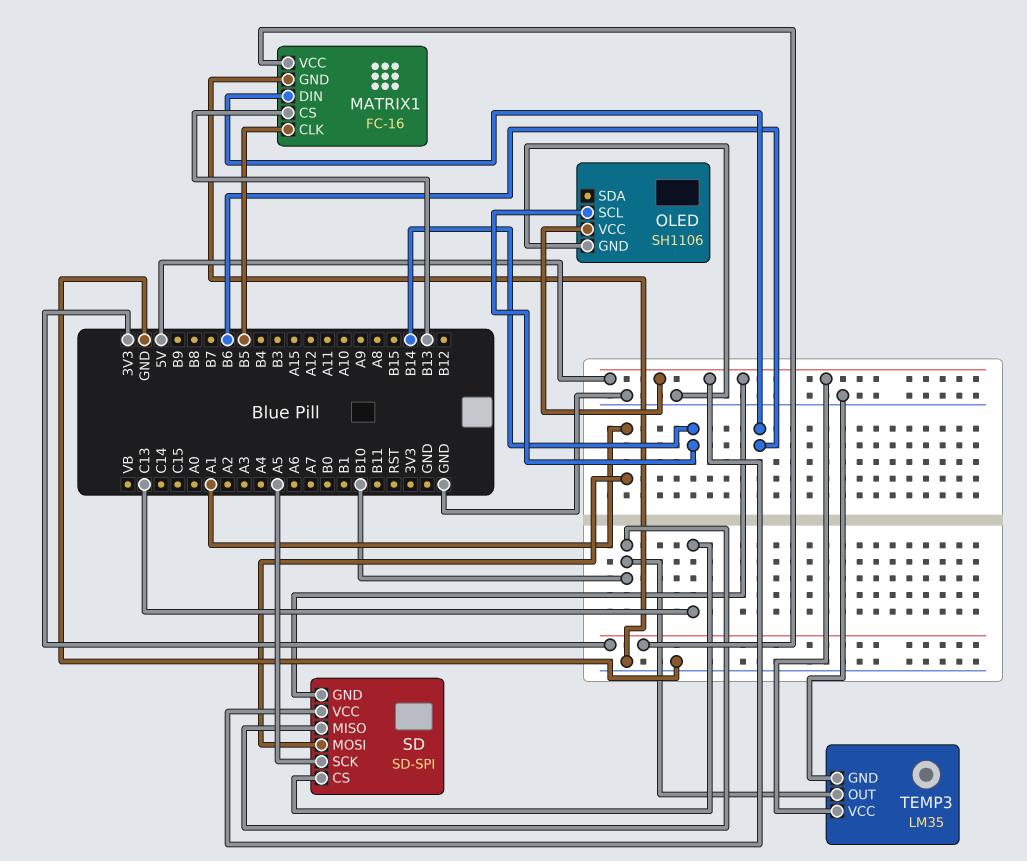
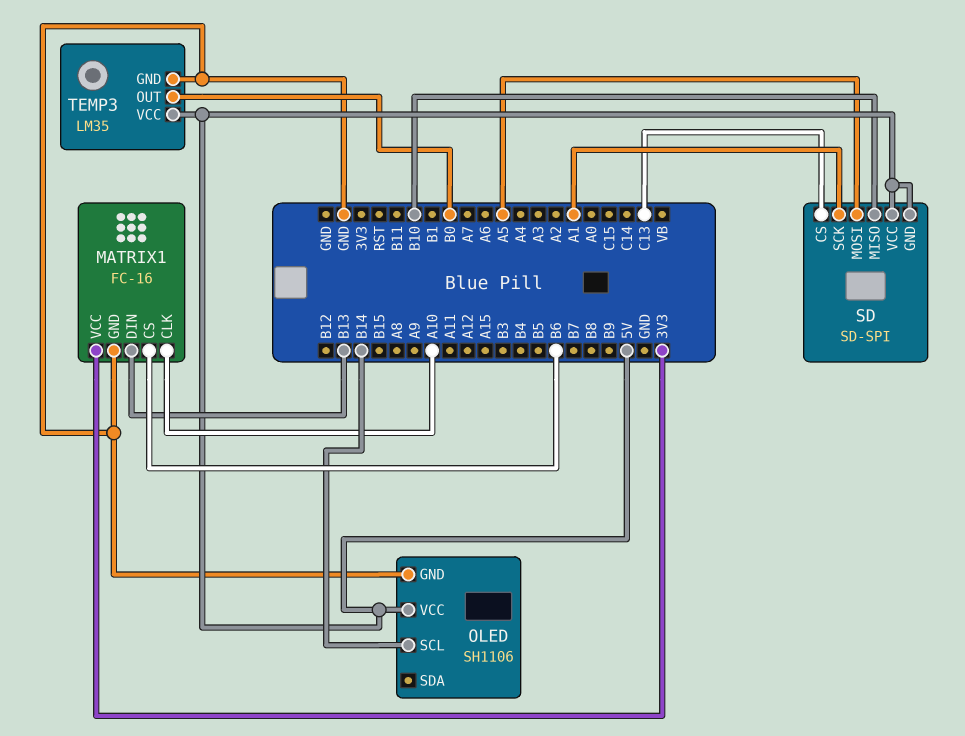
MATRIX1 pin CLK: B5 -> A10
MATRIX1 pin CS: B13 -> B6
MATRIX1 pin DIN: B6 -> B13
SD pin MOSI: A1 -> A5
SD pin SCK: A5 -> A1
TEMP3 pin OUT: B10 -> B0

